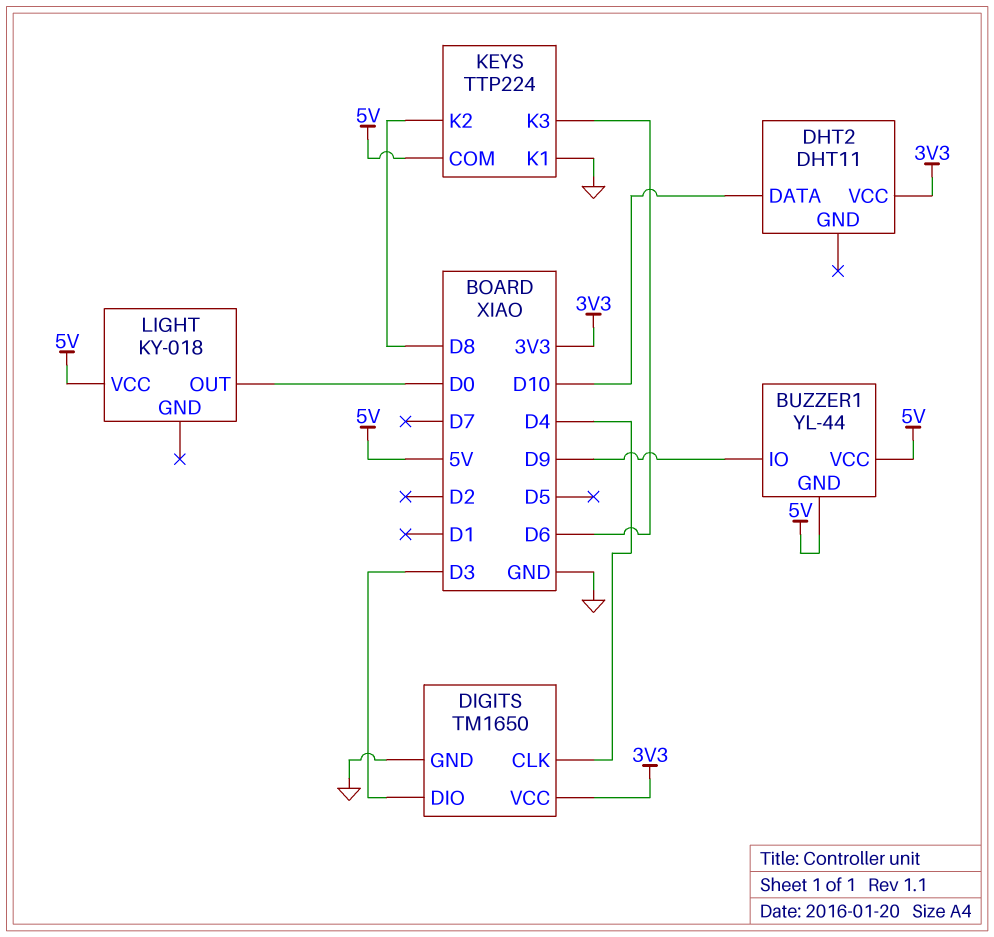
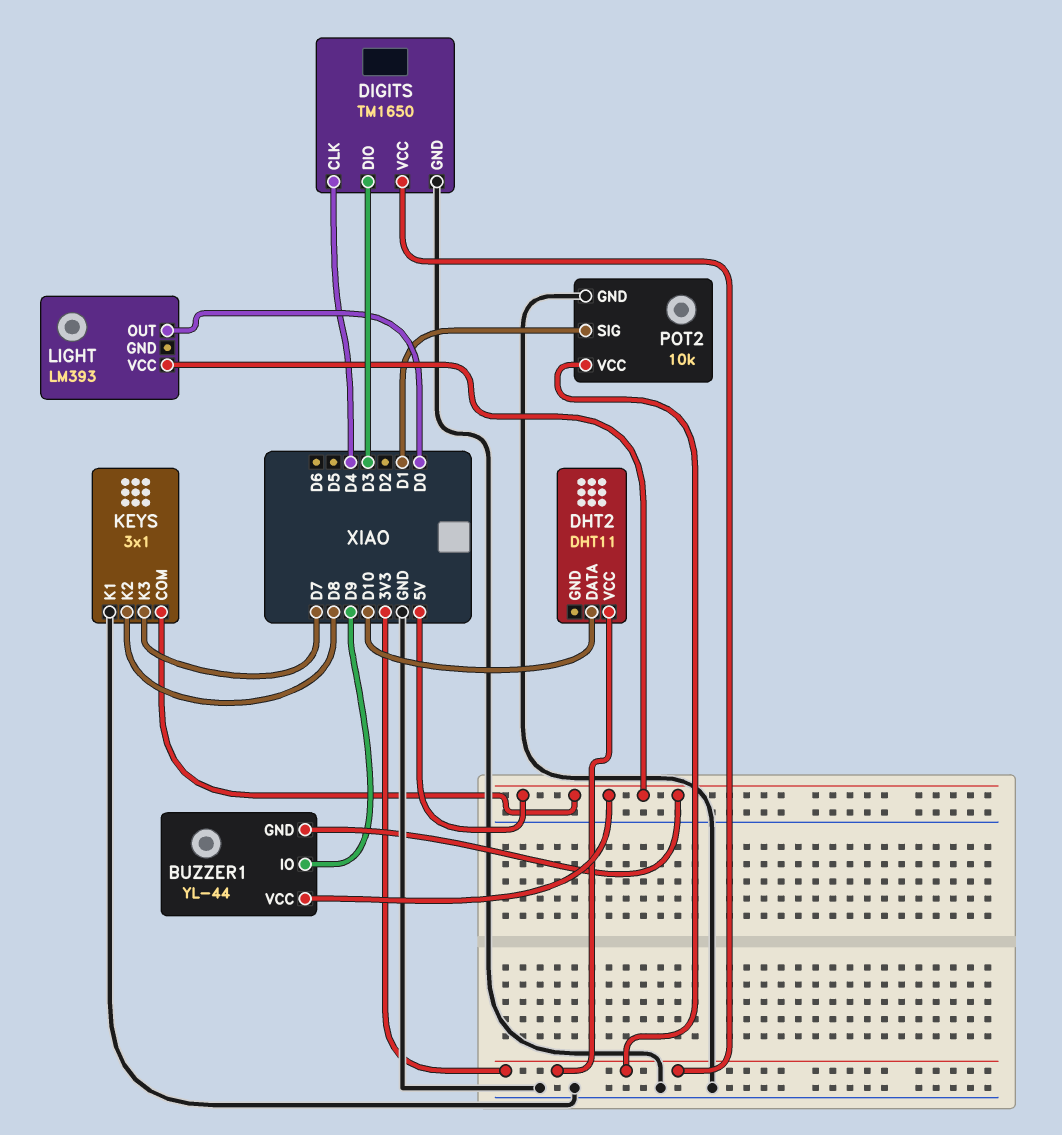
KEYS: TTP224 -> 3x1
KEYS pin K3: D6 -> D7
LIGHT: KY-018 -> LM393
POT2: none -> 10k
POT2 pin GND: none -> GND
POT2 pin SIG: none -> D1
POT2 pin VCC: none -> 3V3

